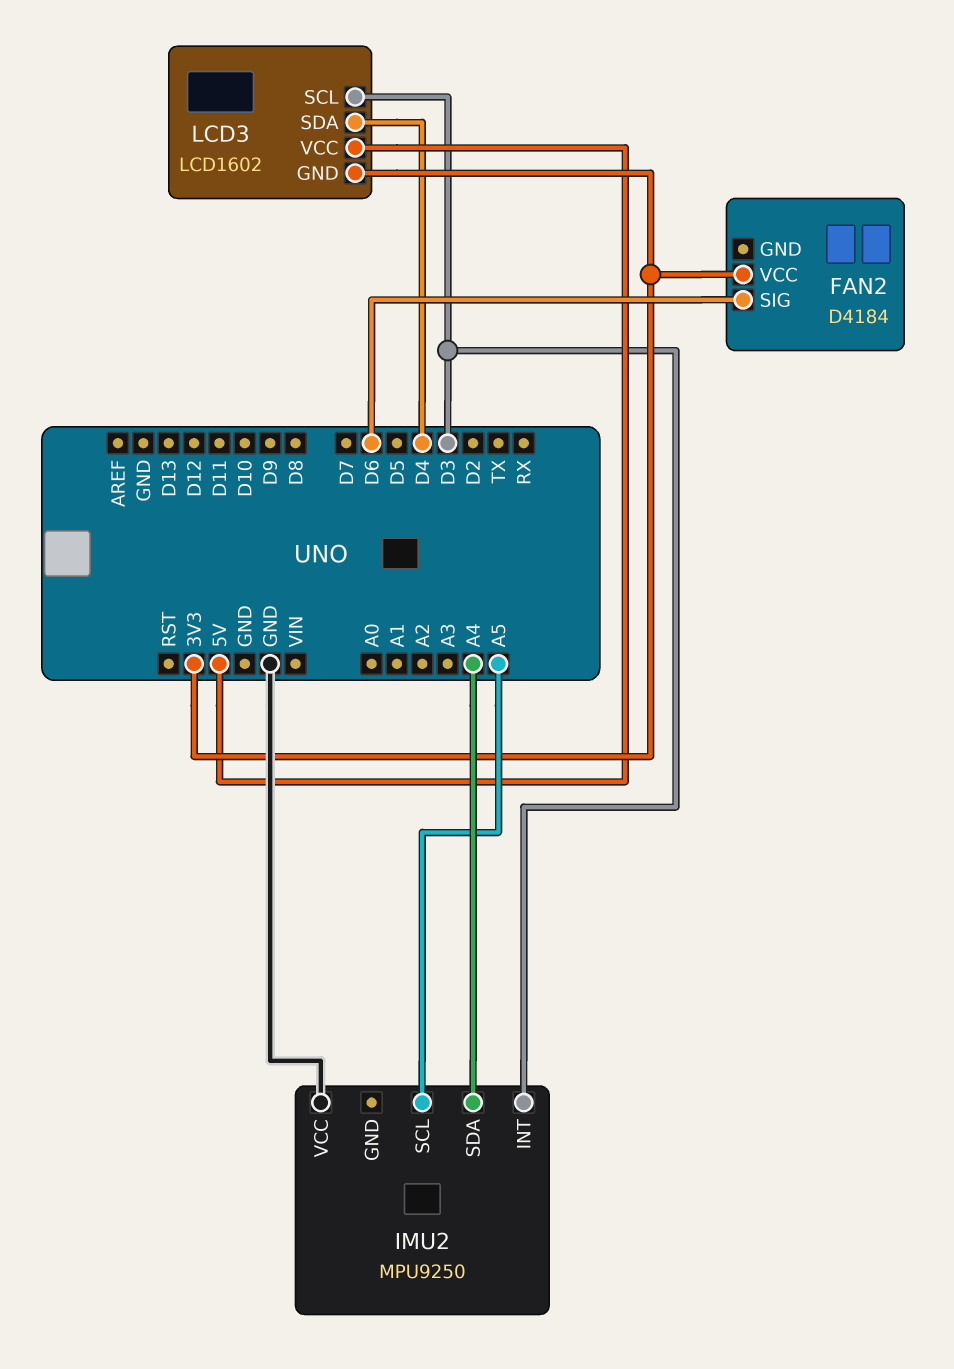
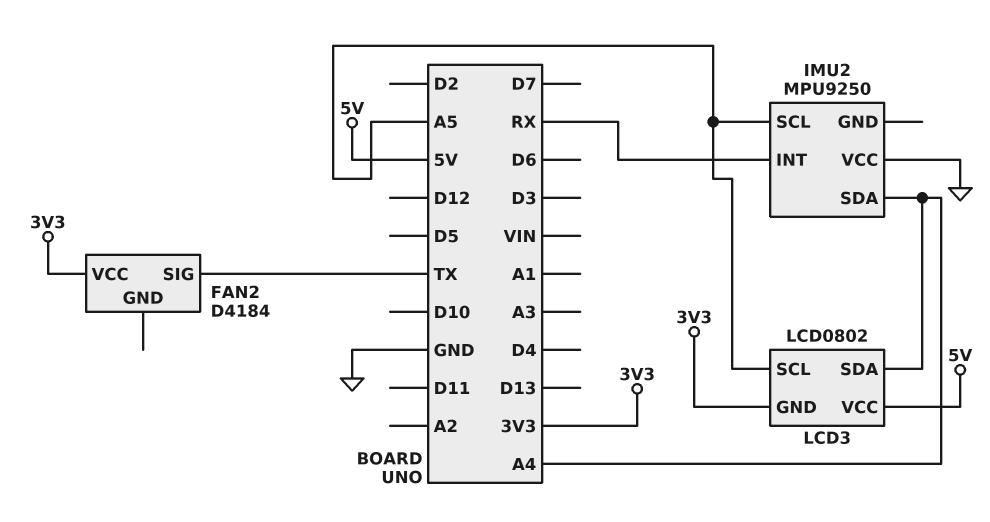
FAN2 pin SIG: D6 -> TX
IMU2 pin INT: D3 -> RX
LCD3: LCD1602 -> LCD0802
LCD3 pin SCL: D3 -> A5
LCD3 pin SDA: D4 -> A4

